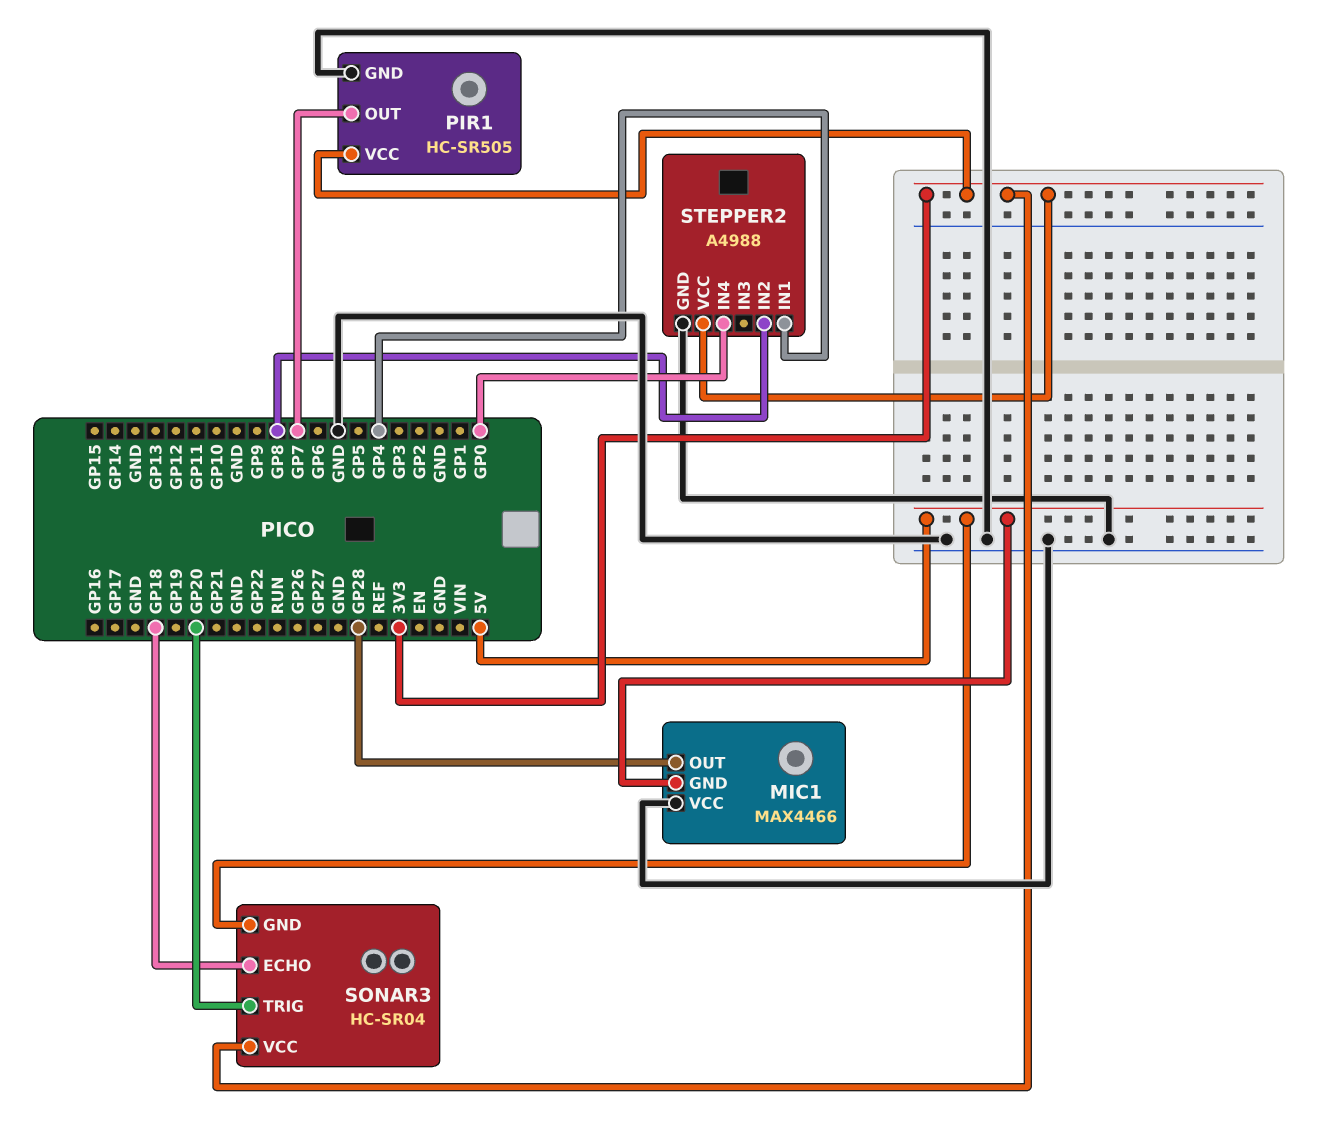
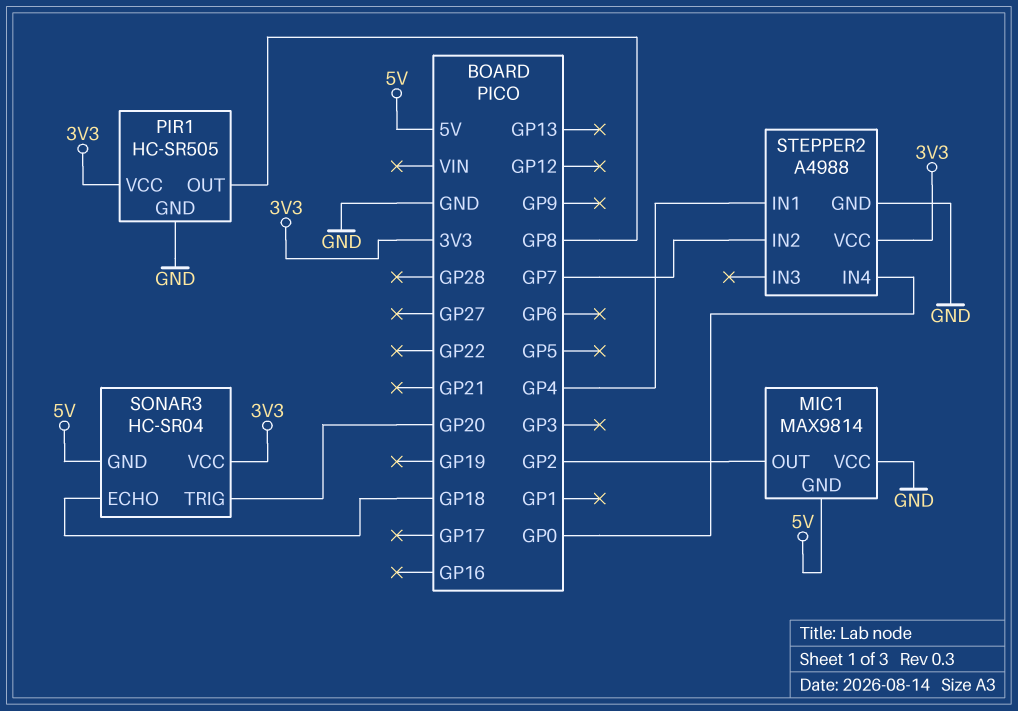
MIC1: MAX4466 -> MAX9814
MIC1 pin OUT: GP28 -> GP2
PIR1 pin OUT: GP7 -> GP8
STEPPER2 pin IN2: GP8 -> GP7

